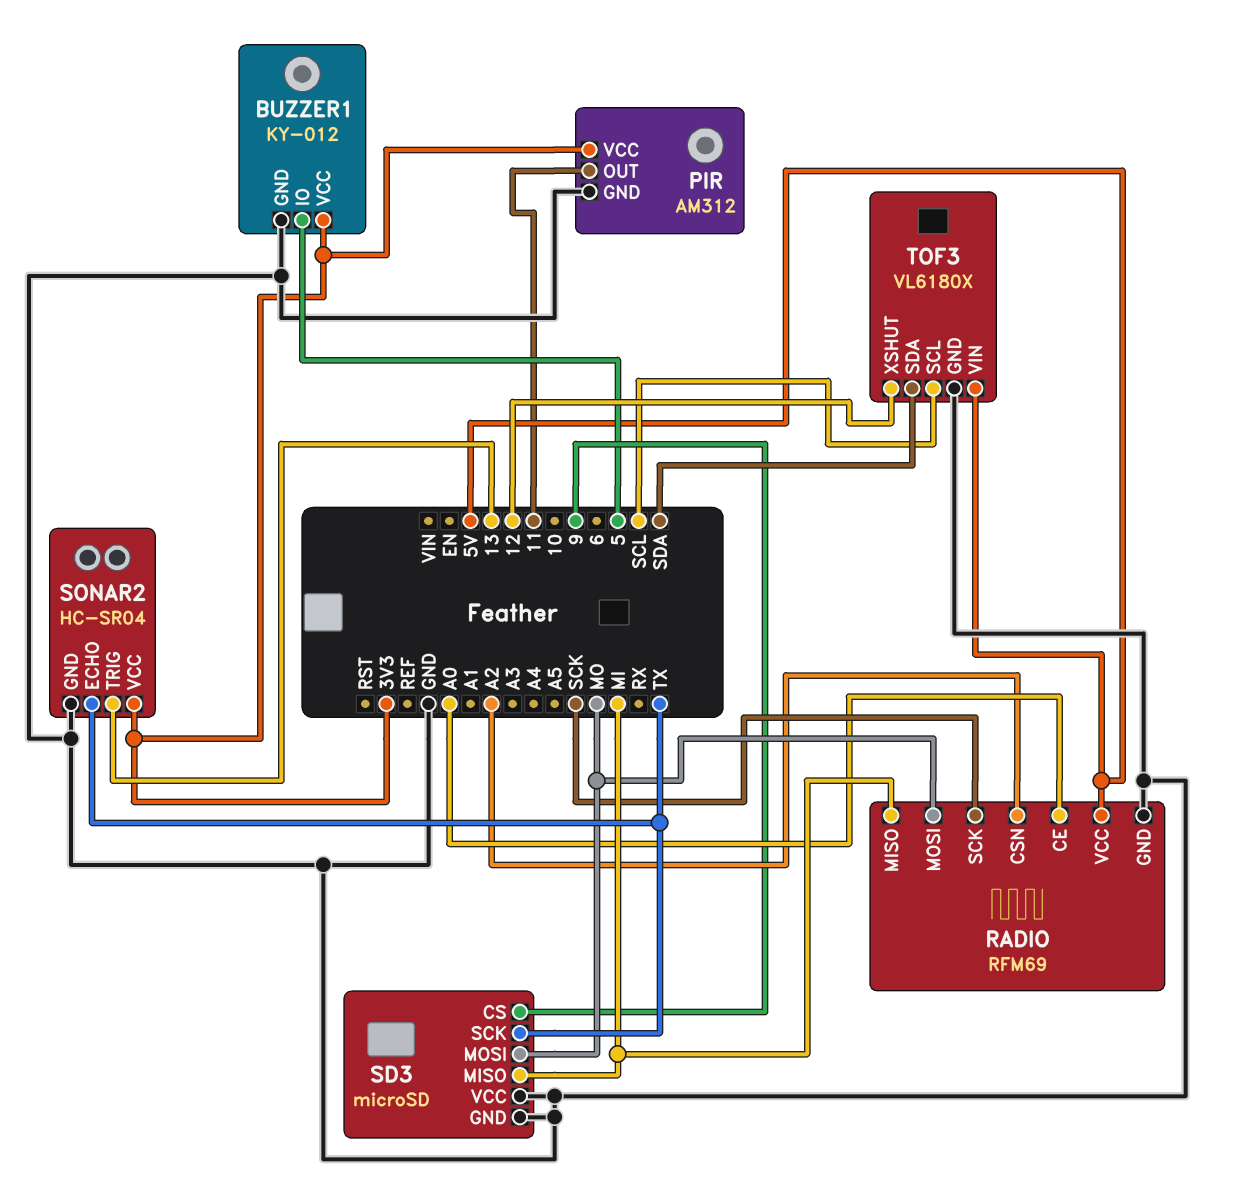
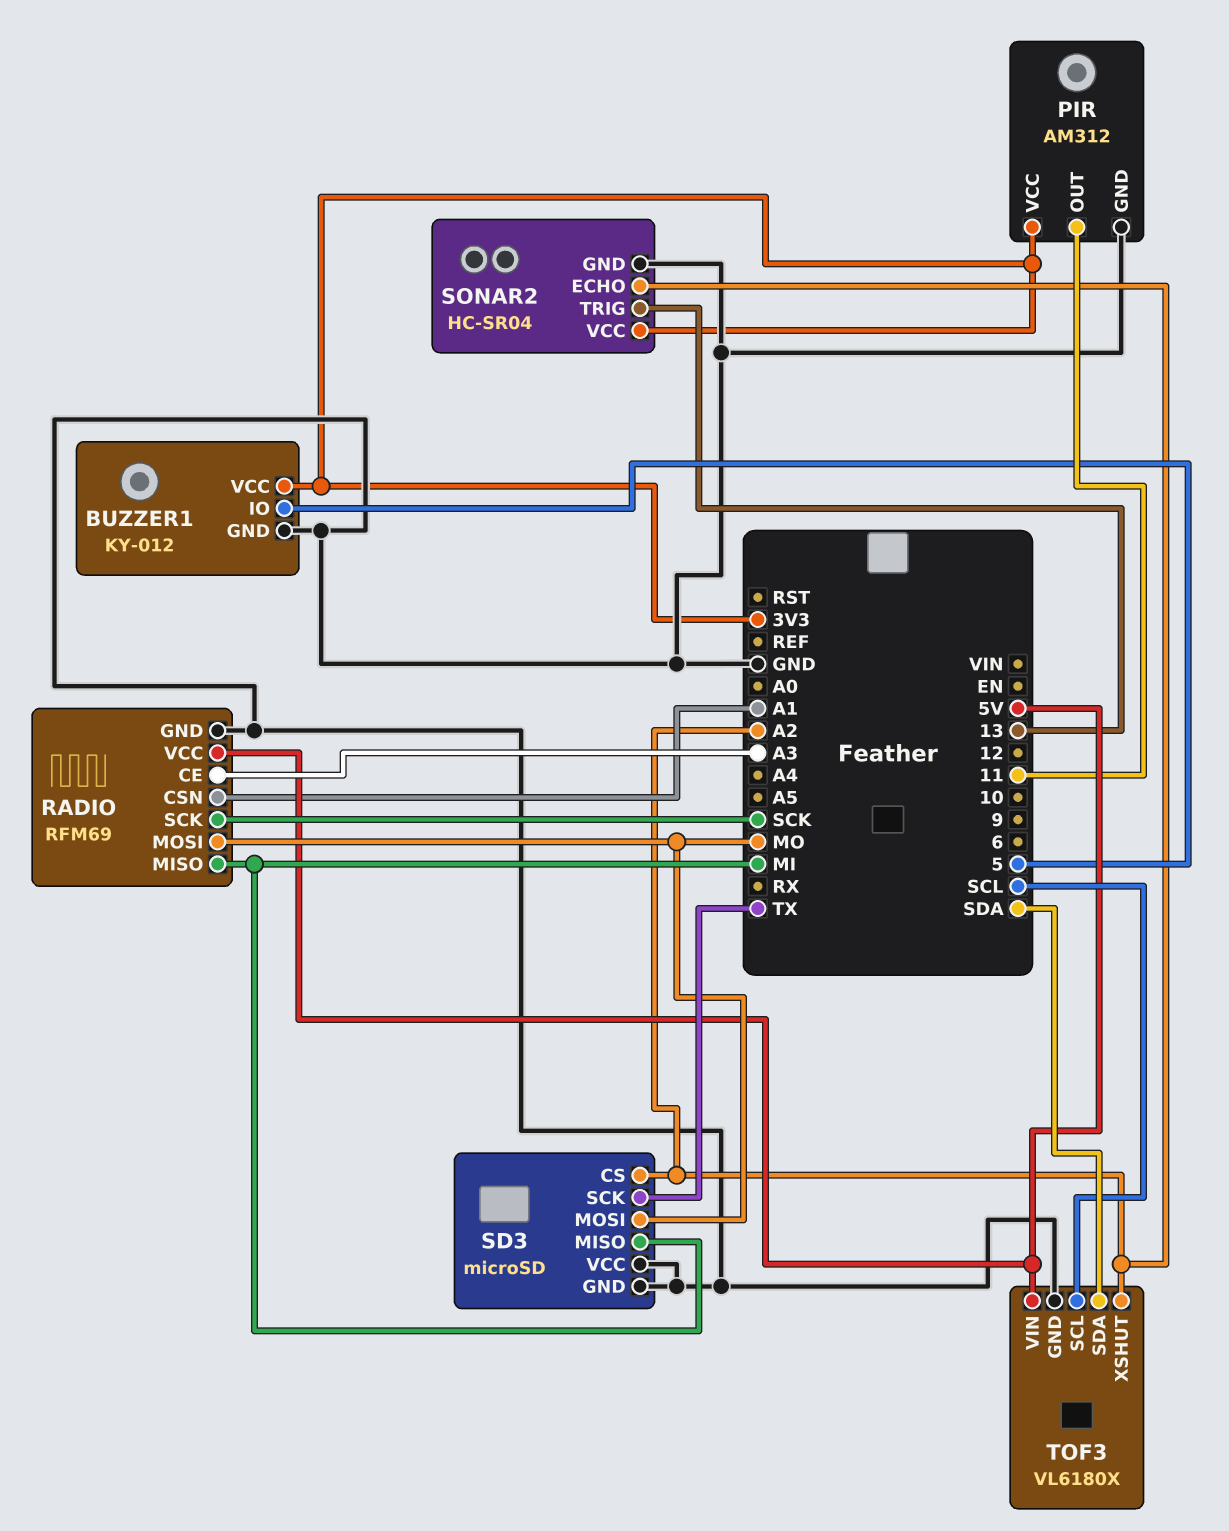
RADIO pin CE: A0 -> A3
RADIO pin CSN: A2 -> A1
SD3 pin CS: 9 -> A2
SONAR2 pin ECHO: TX -> A2
TOF3 pin XSHUT: 12 -> A2

